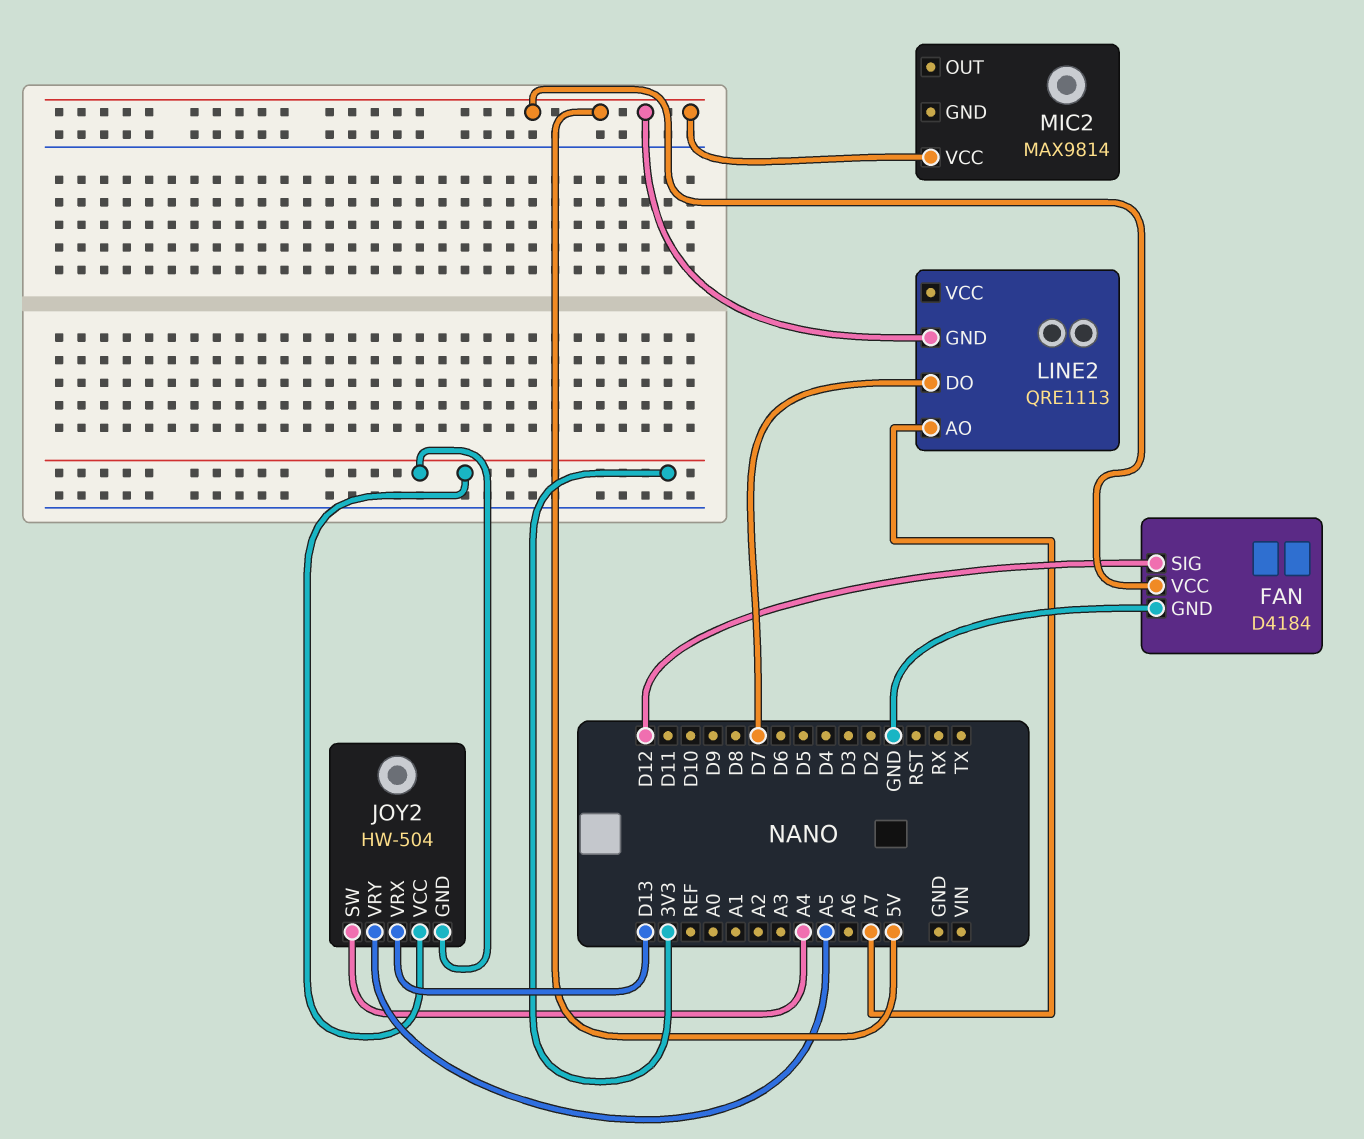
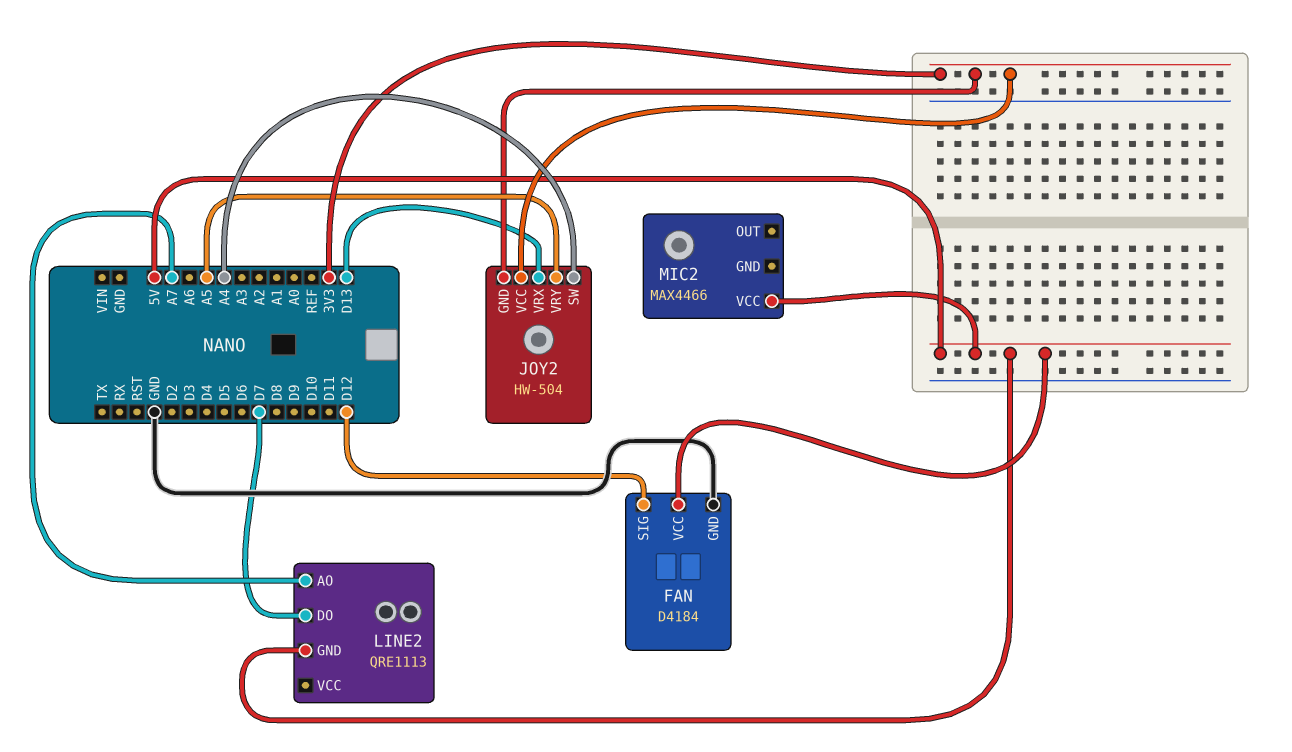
MIC2: MAX9814 -> MAX4466

